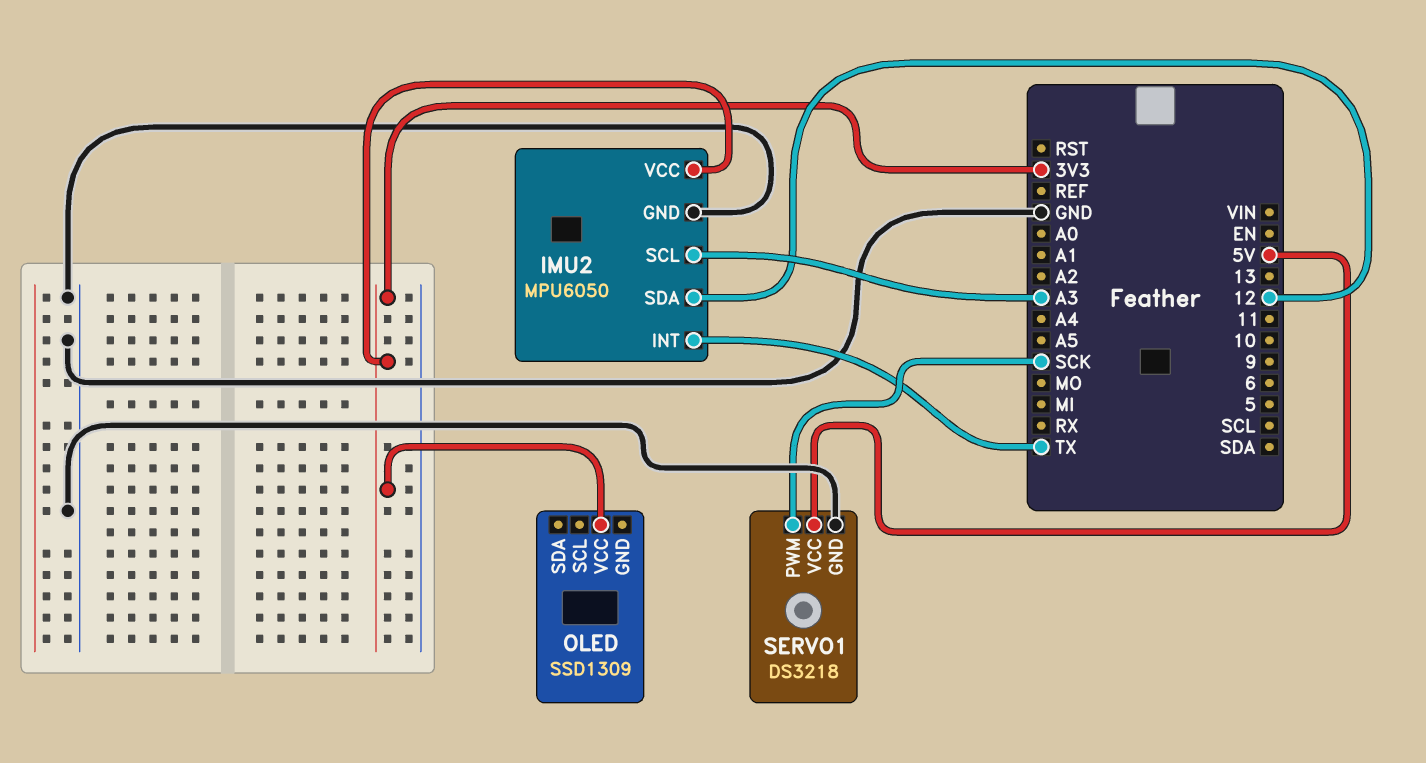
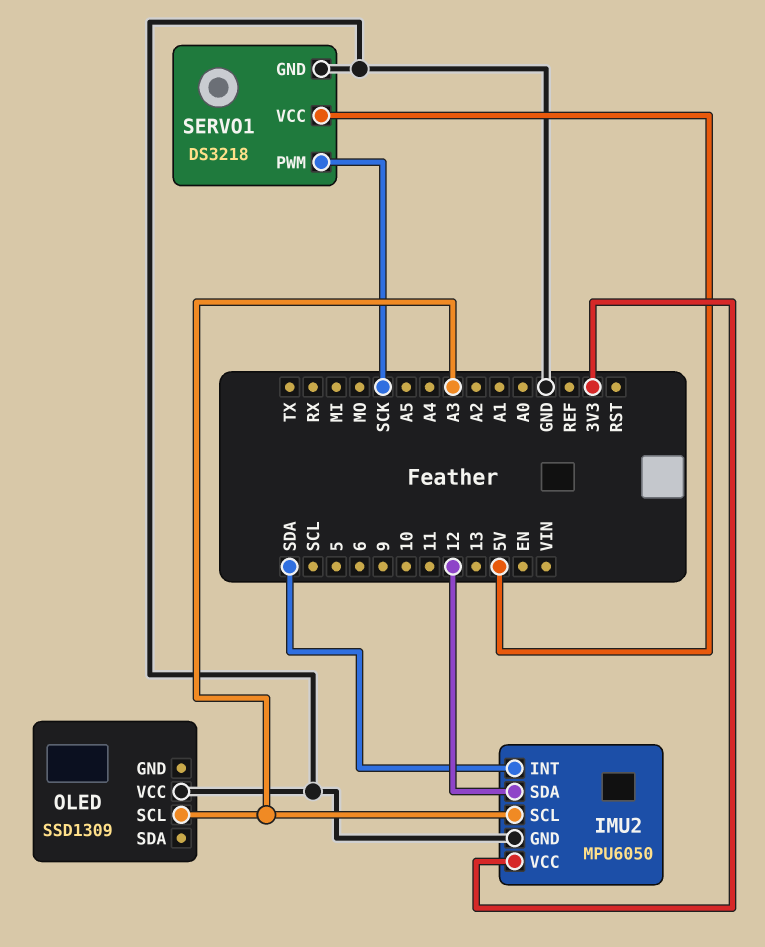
IMU2 pin INT: TX -> SDA
OLED pin SCL: none -> A3
OLED pin VCC: 3V3 -> GND

